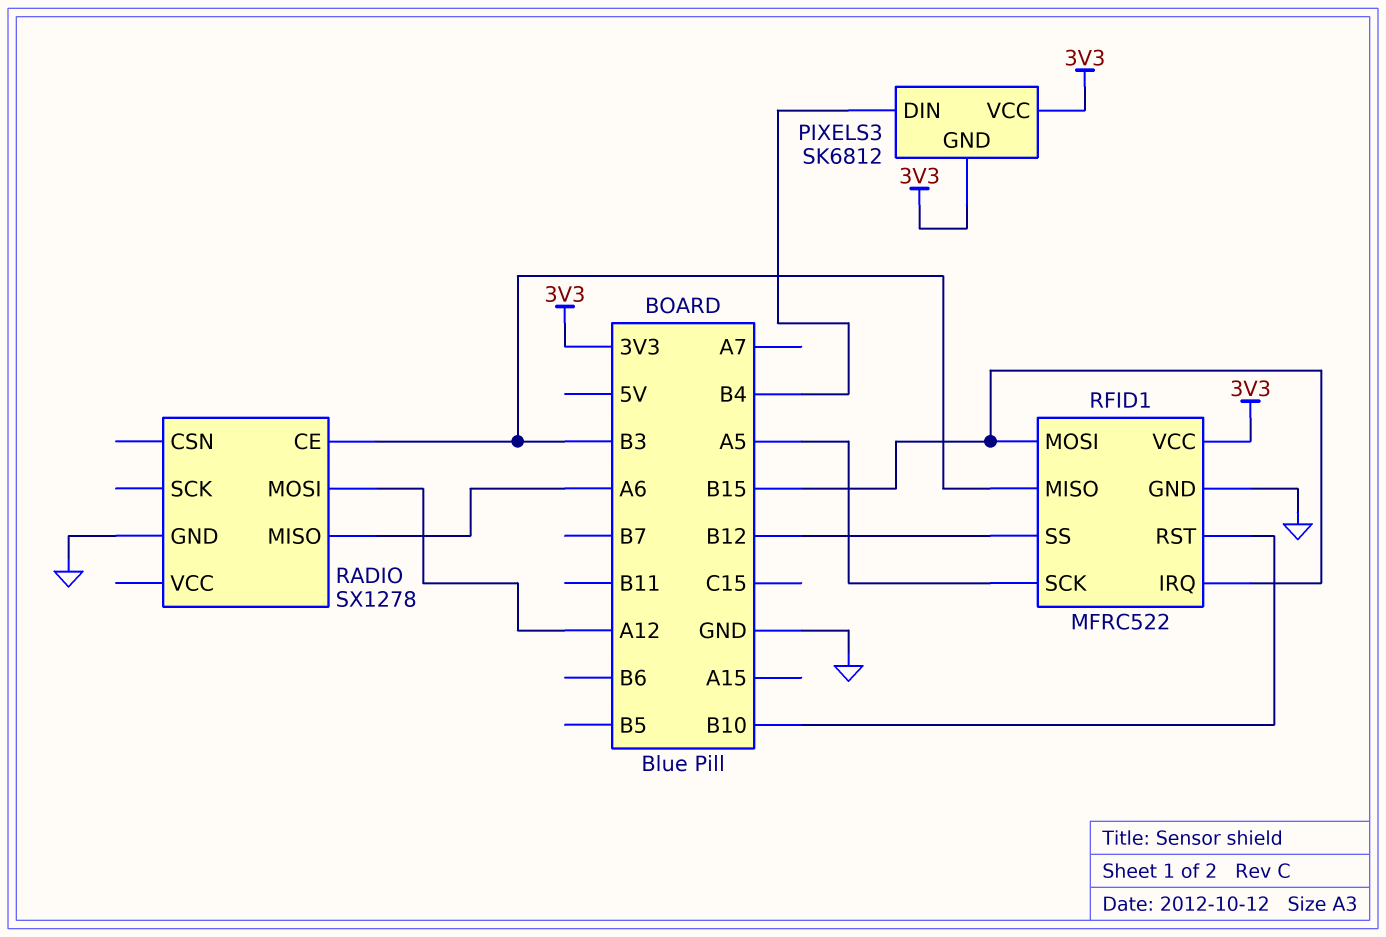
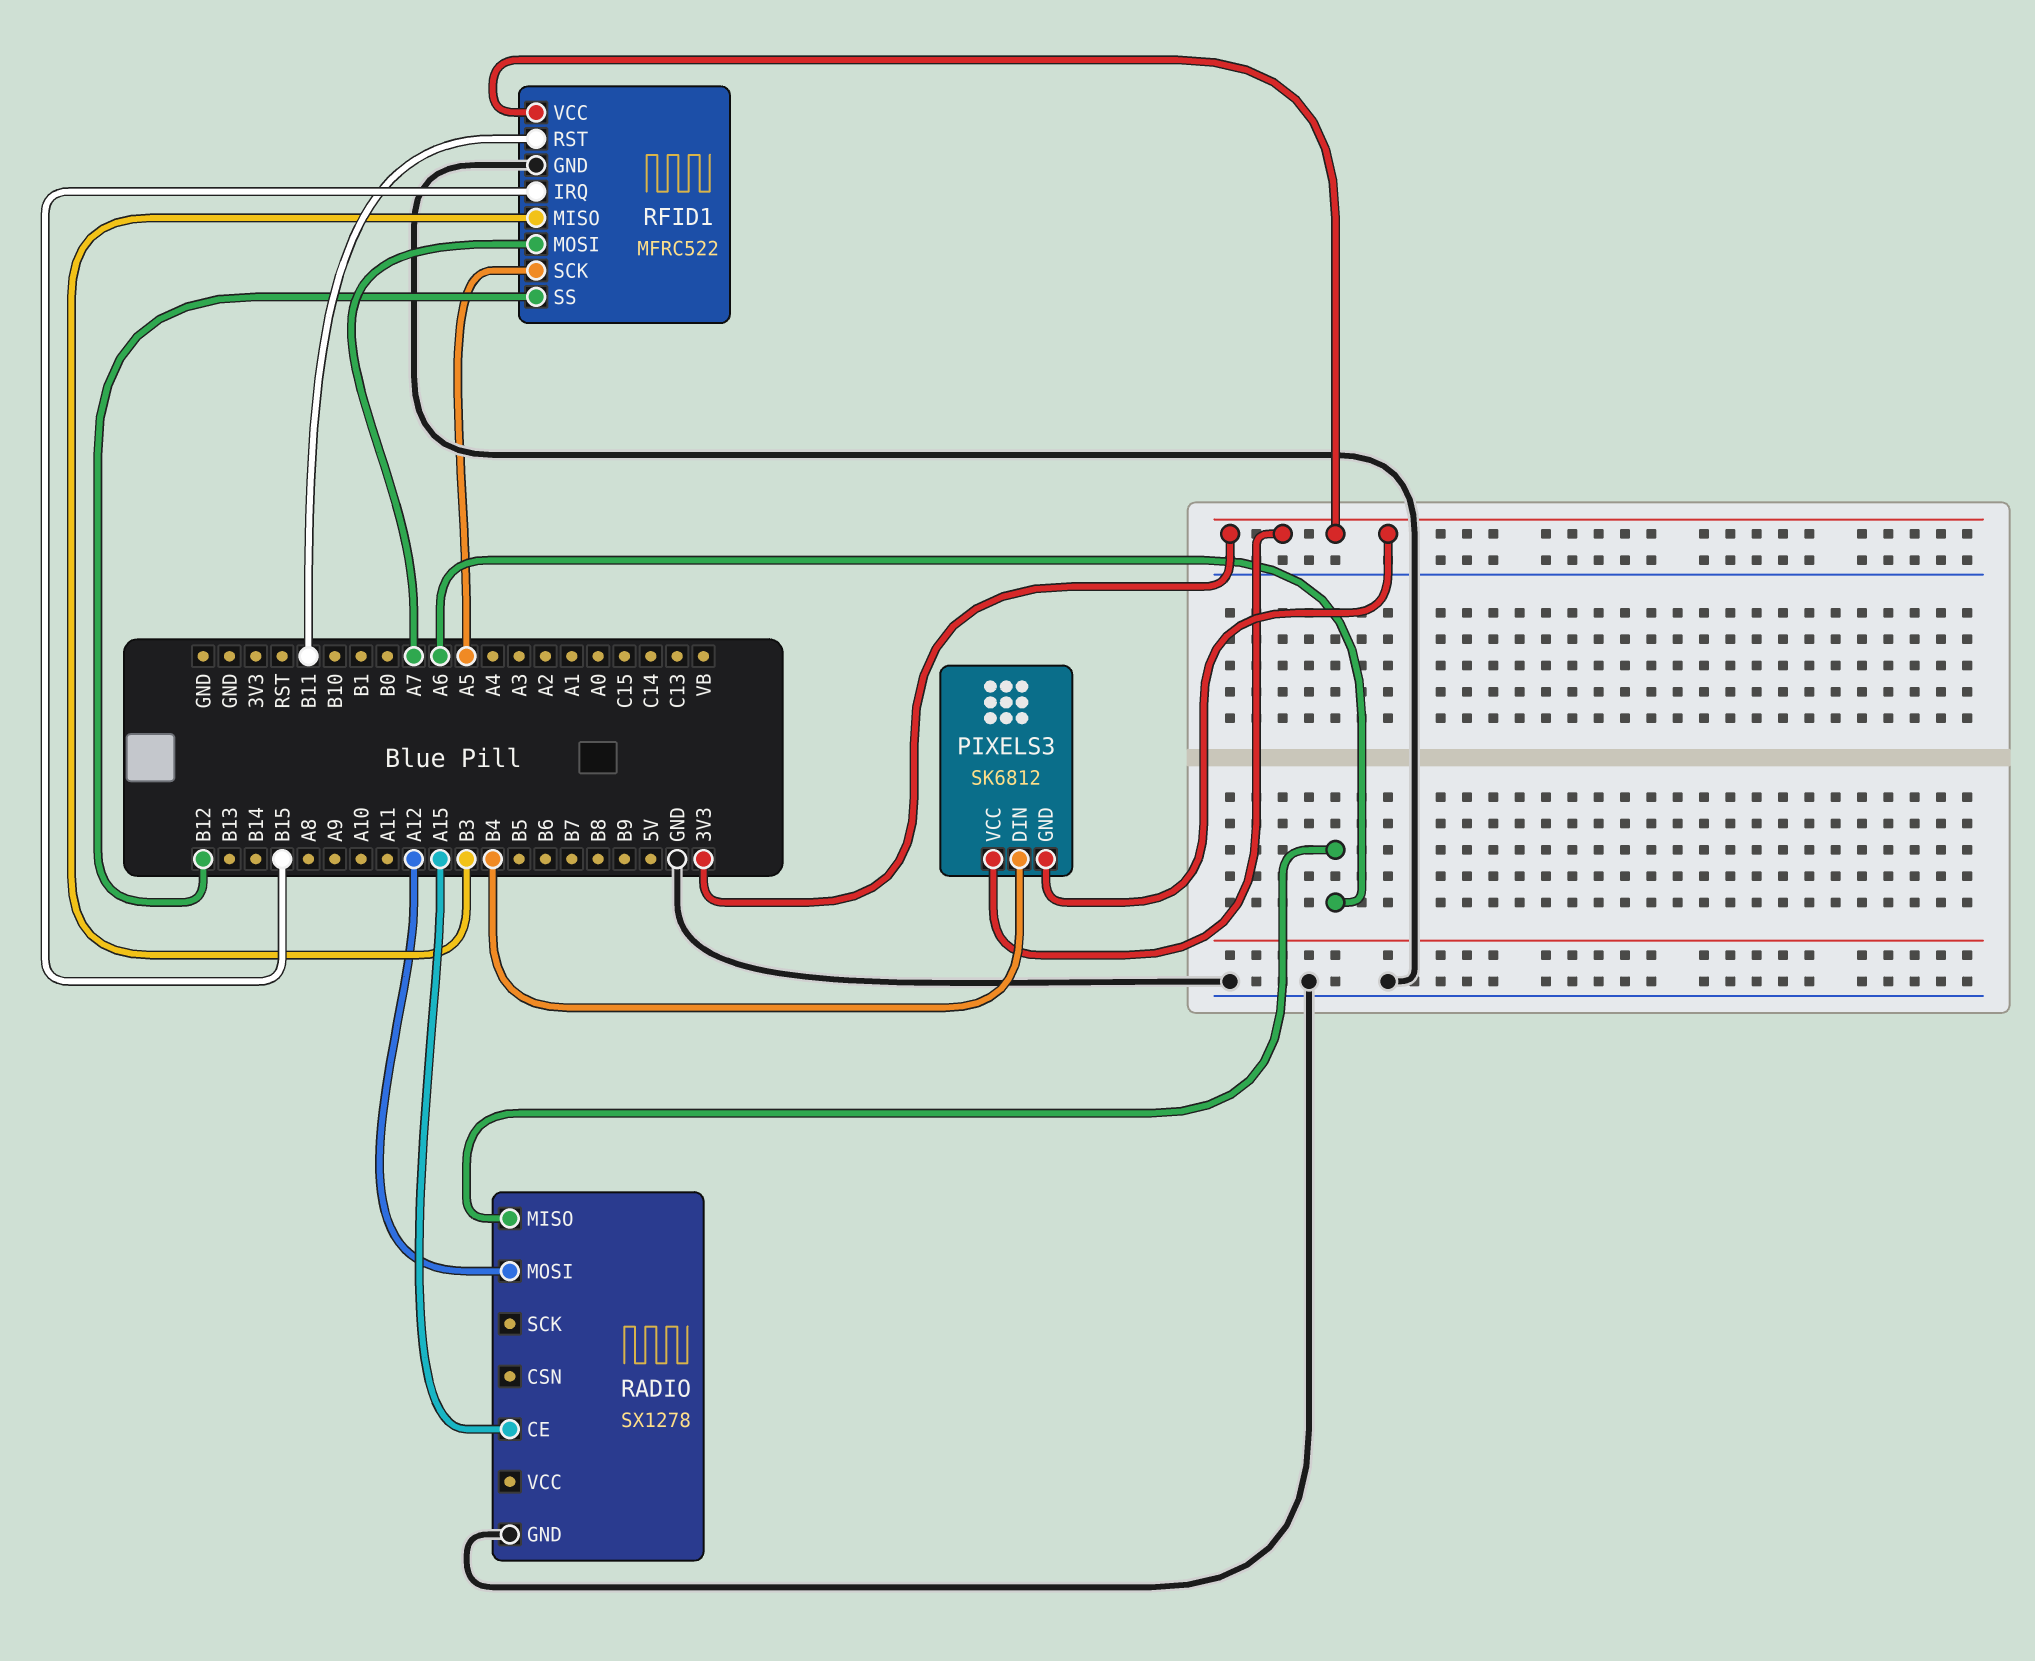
RADIO pin CE: B3 -> A15
RFID1 pin MOSI: B15 -> A7
RFID1 pin RST: B10 -> B11

